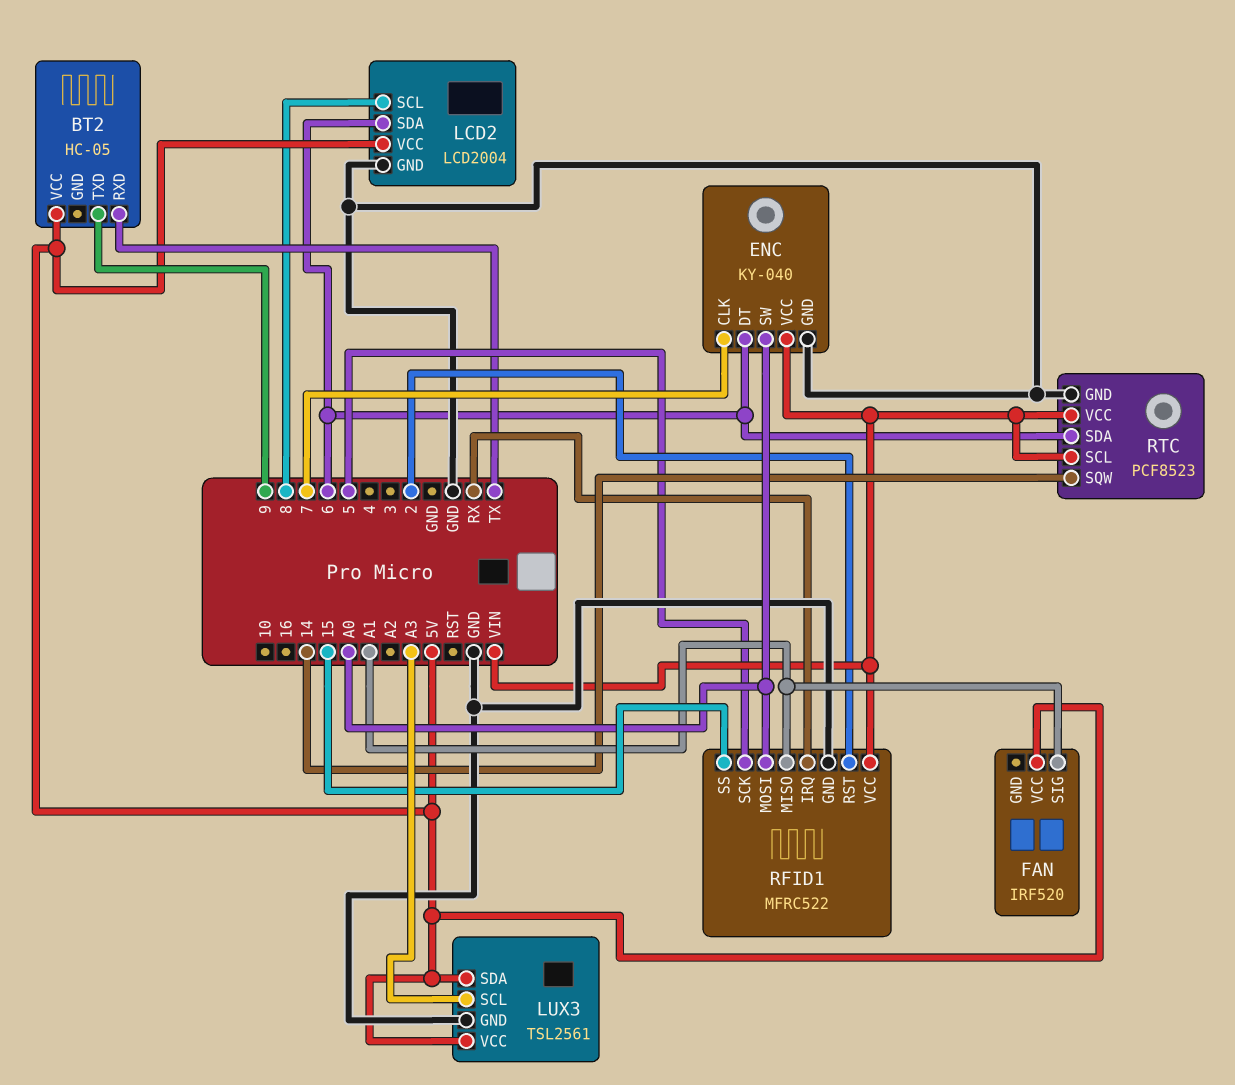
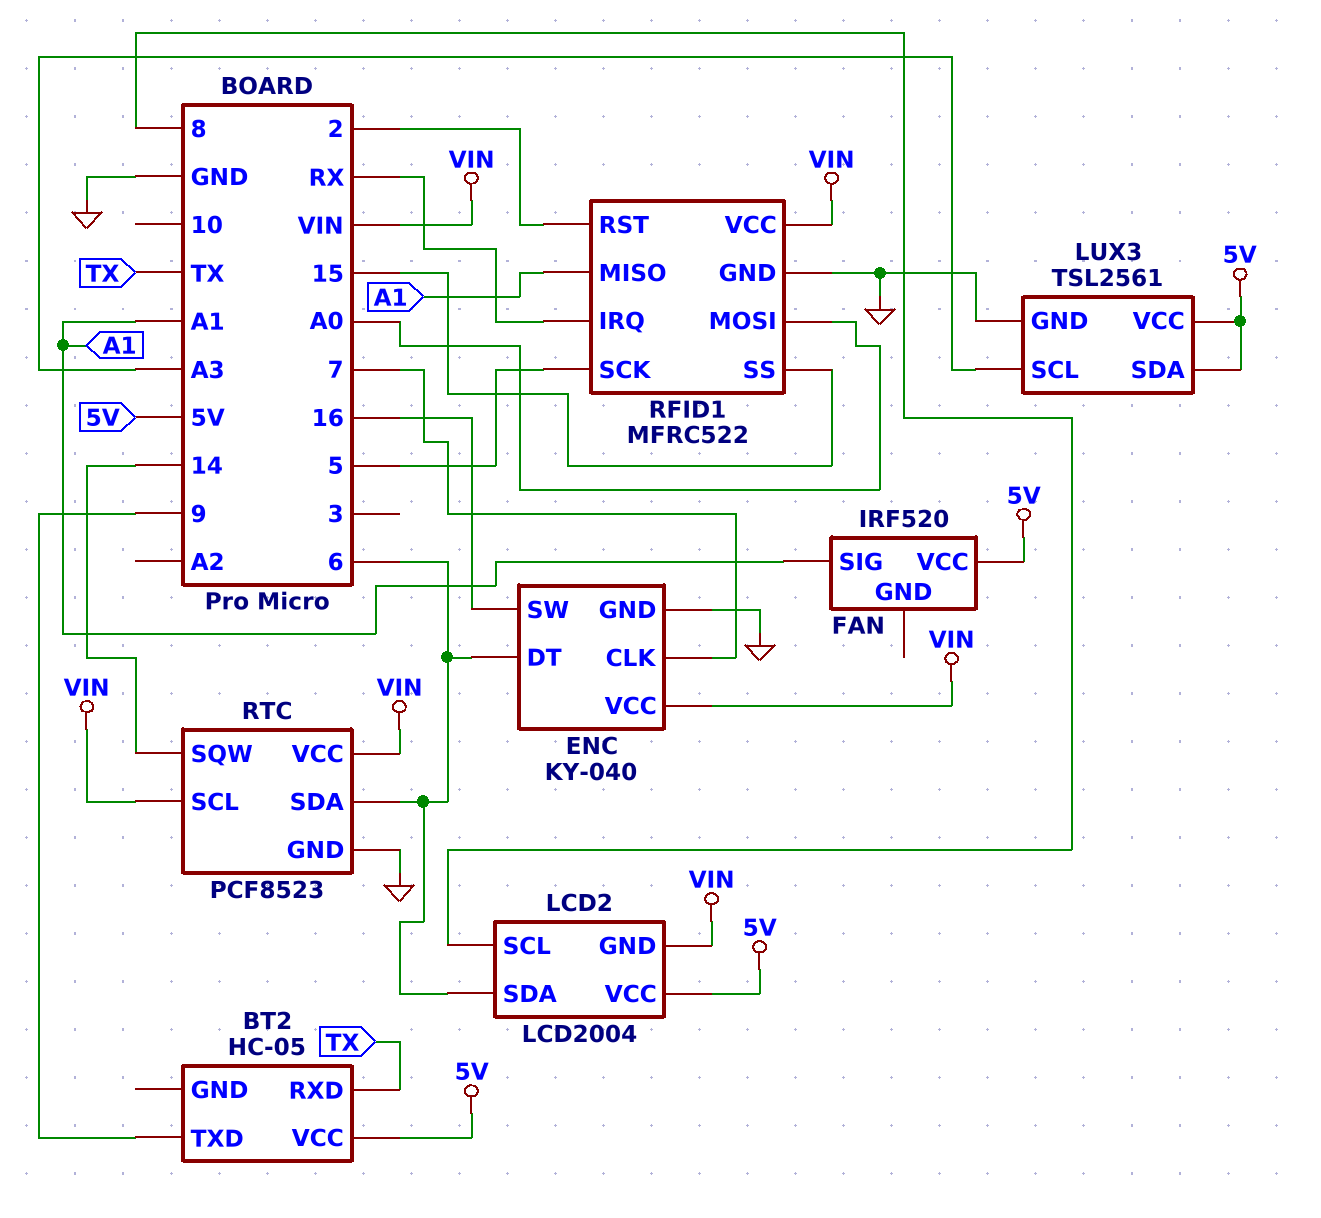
ENC pin SW: A0 -> 16
LCD2 pin GND: GND -> VIN

